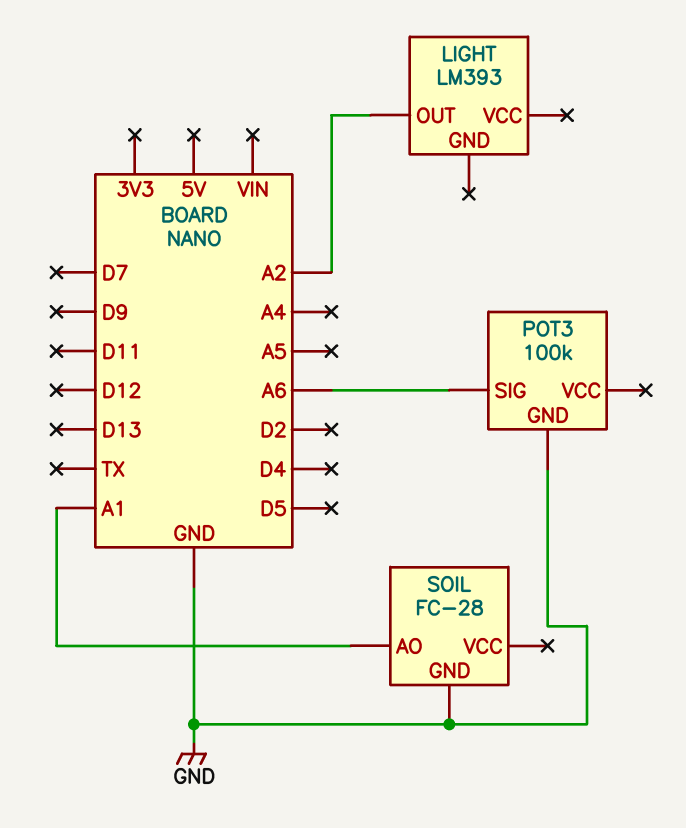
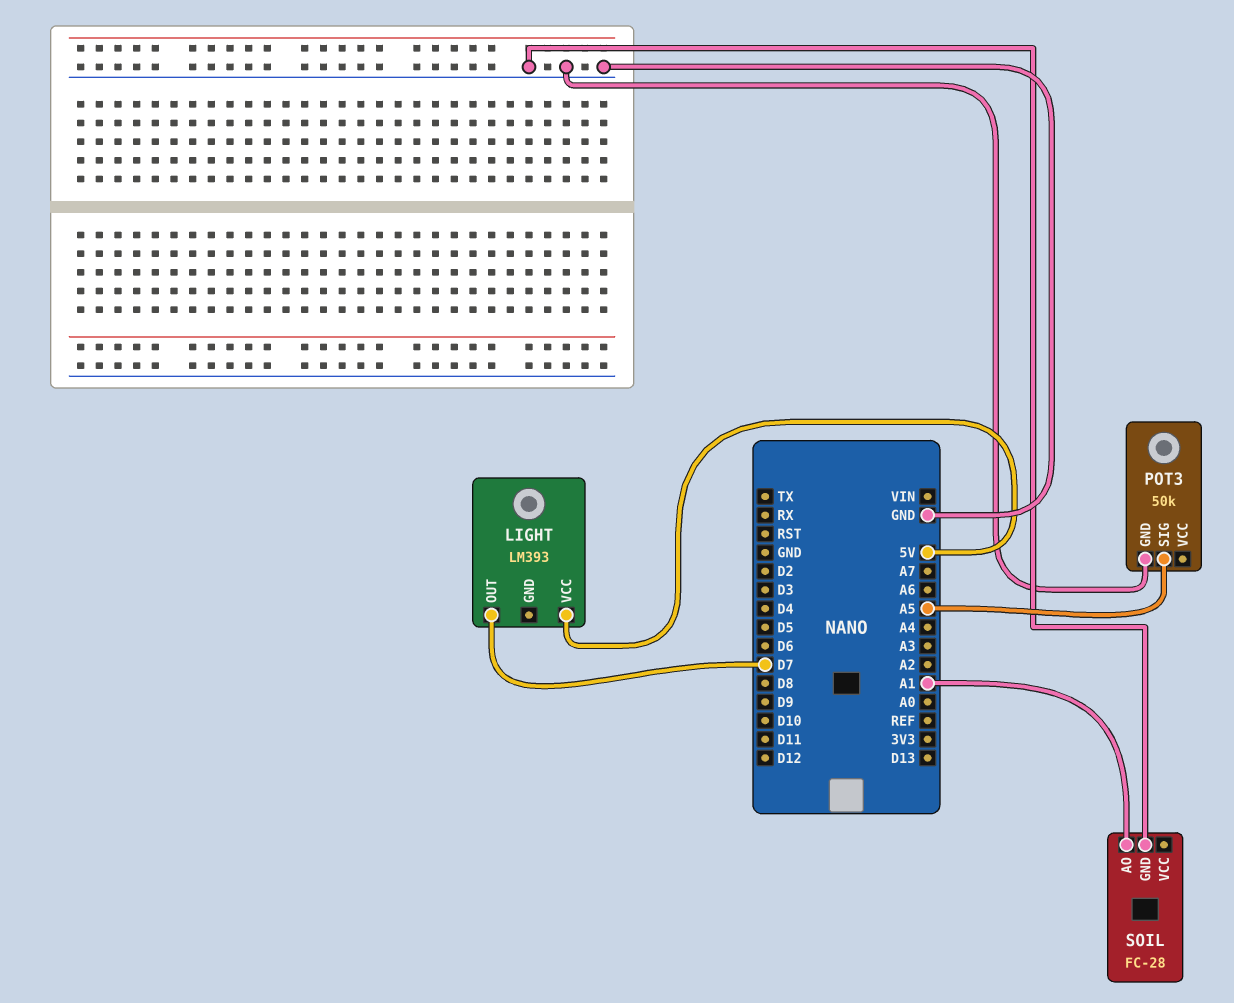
LIGHT pin OUT: A2 -> D7
LIGHT pin VCC: none -> 5V
POT3: 100k -> 50k
POT3 pin SIG: A6 -> A5

